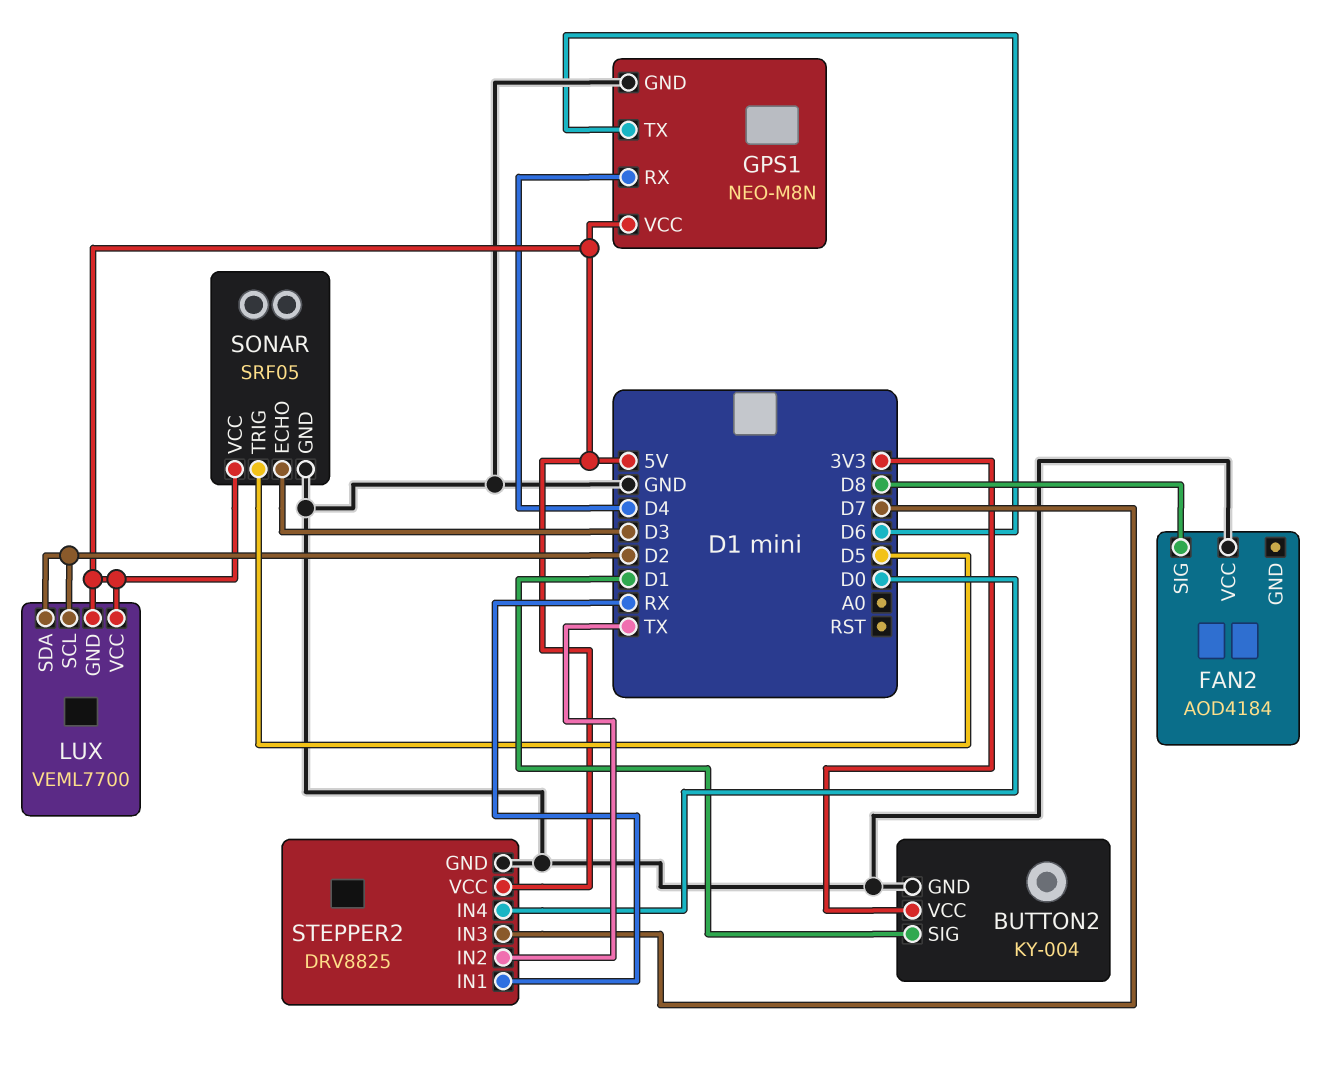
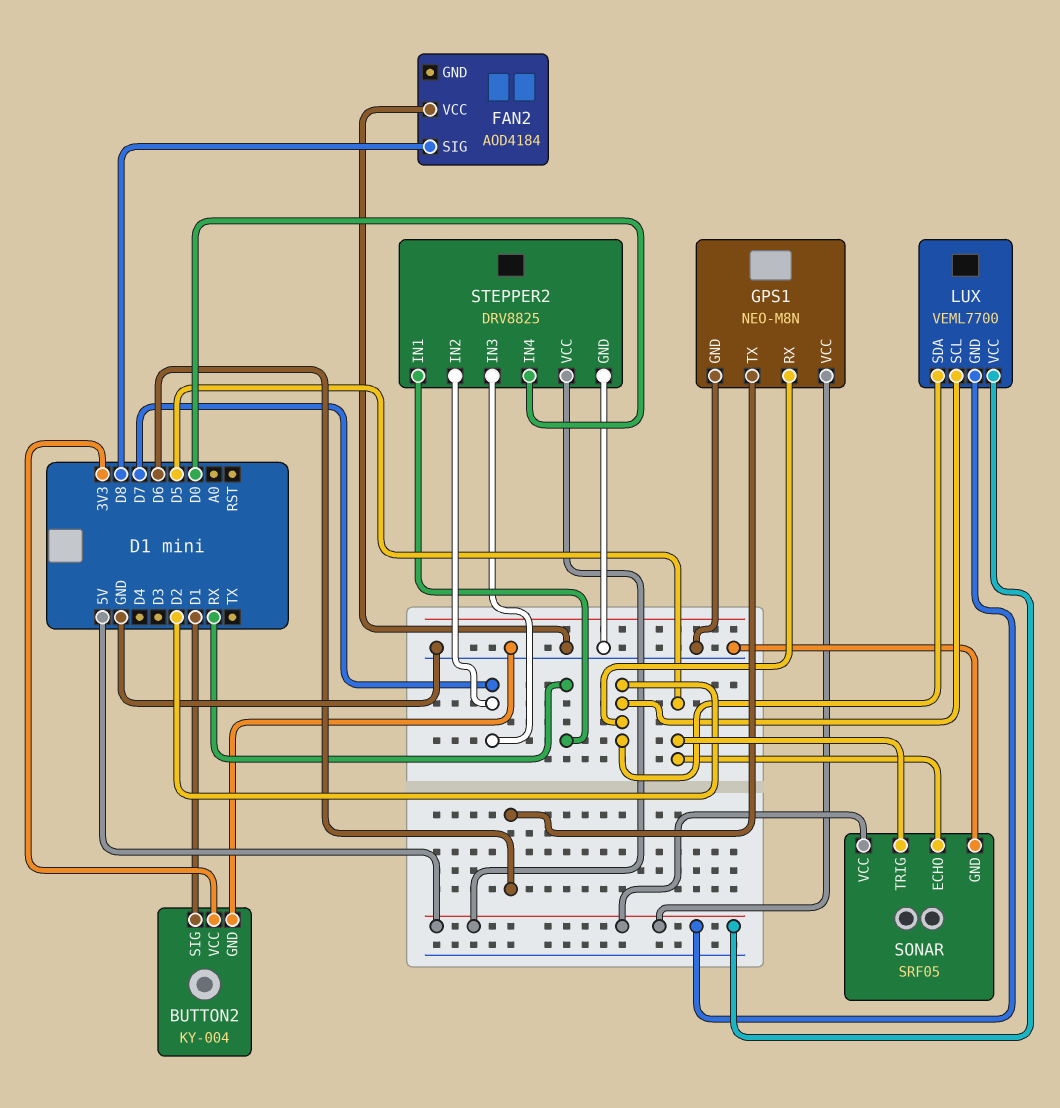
GPS1 pin RX: D4 -> D2
SONAR pin ECHO: D3 -> D5
STEPPER2 pin IN2: TX -> D7

